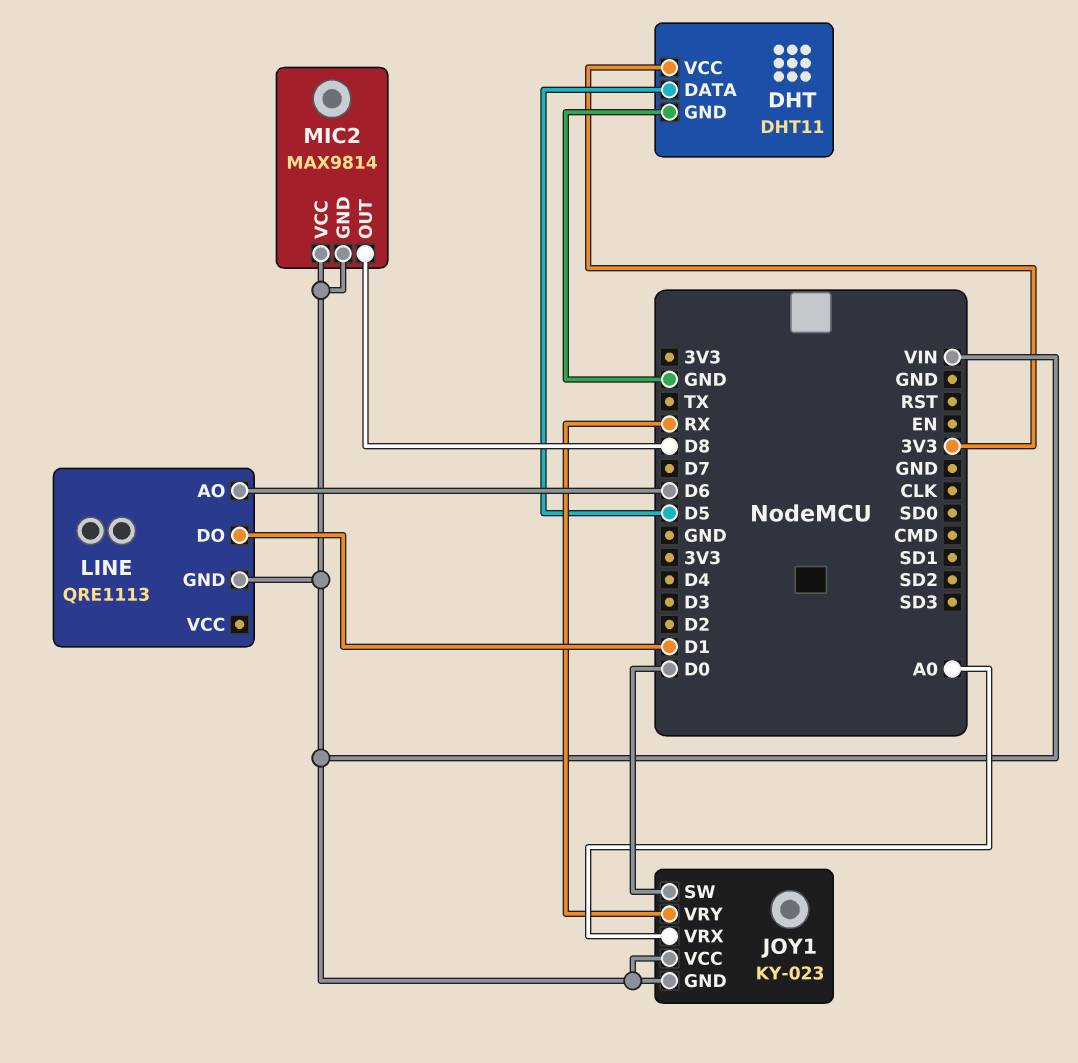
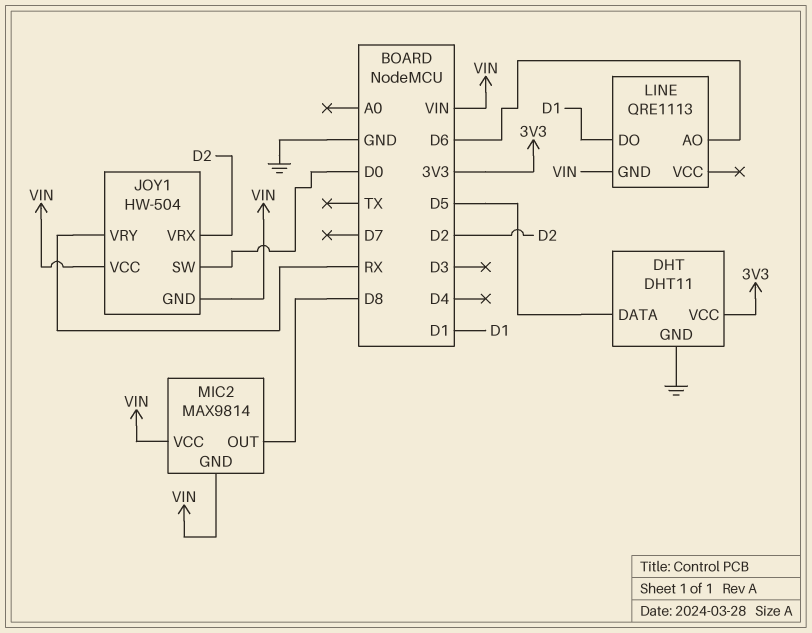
JOY1: KY-023 -> HW-504
JOY1 pin VRX: A0 -> D2

